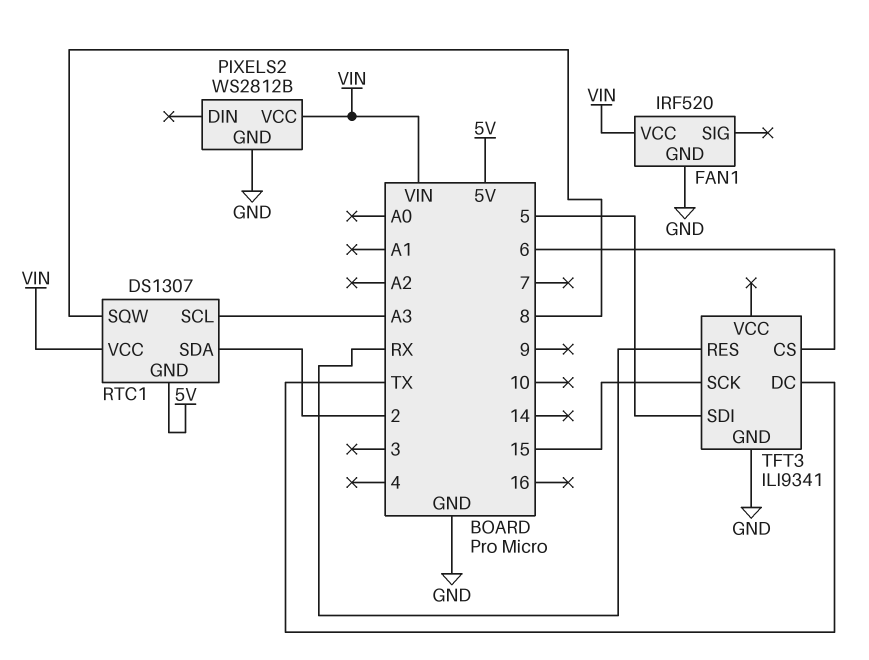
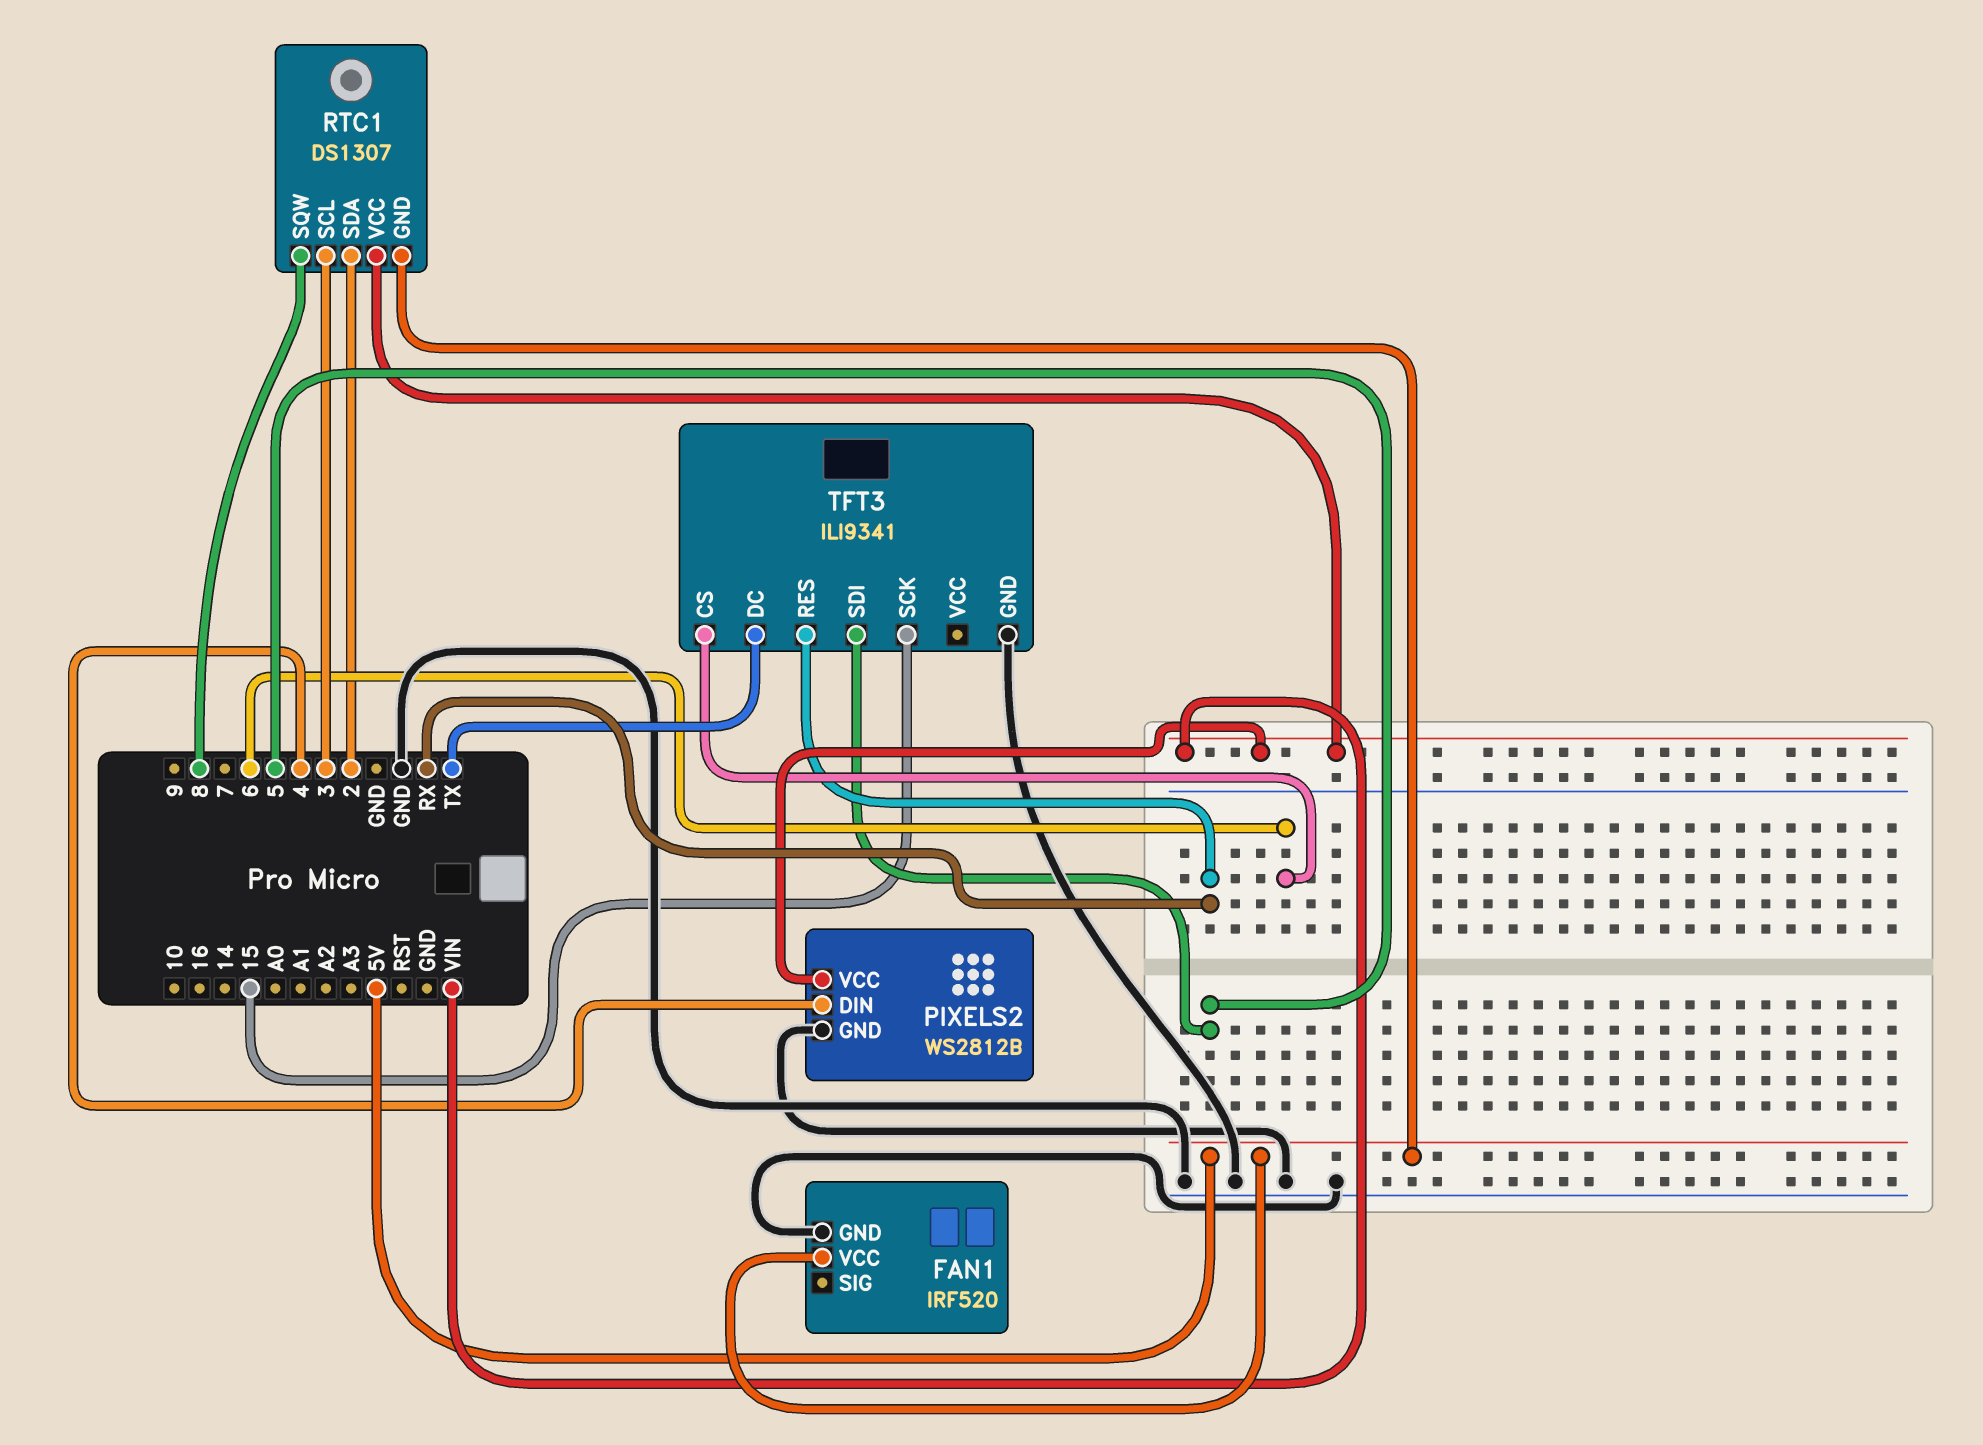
FAN1 pin VCC: VIN -> 5V
PIXELS2 pin DIN: none -> 4
RTC1 pin SCL: A3 -> 3

